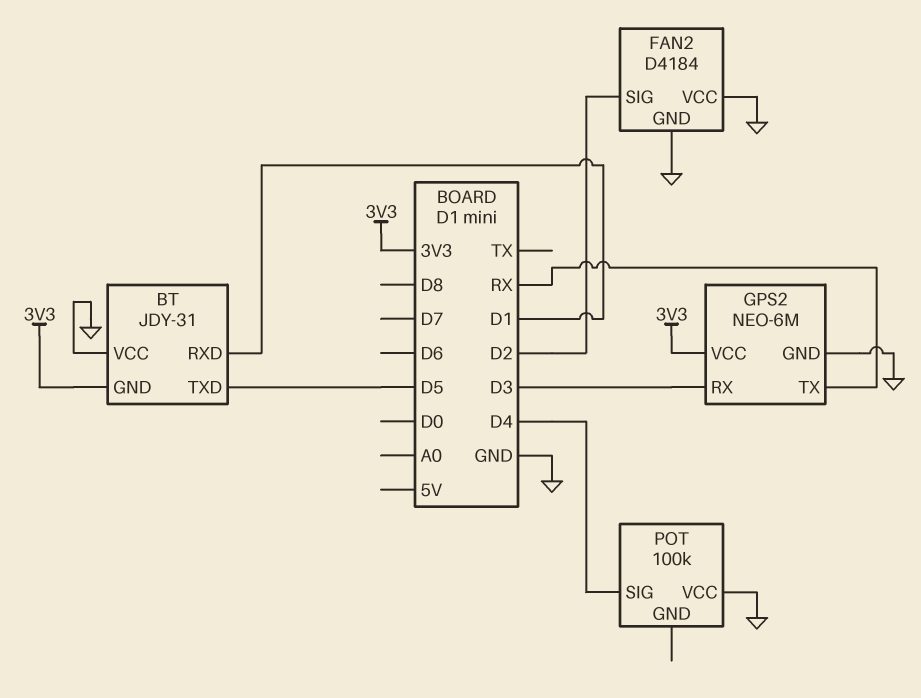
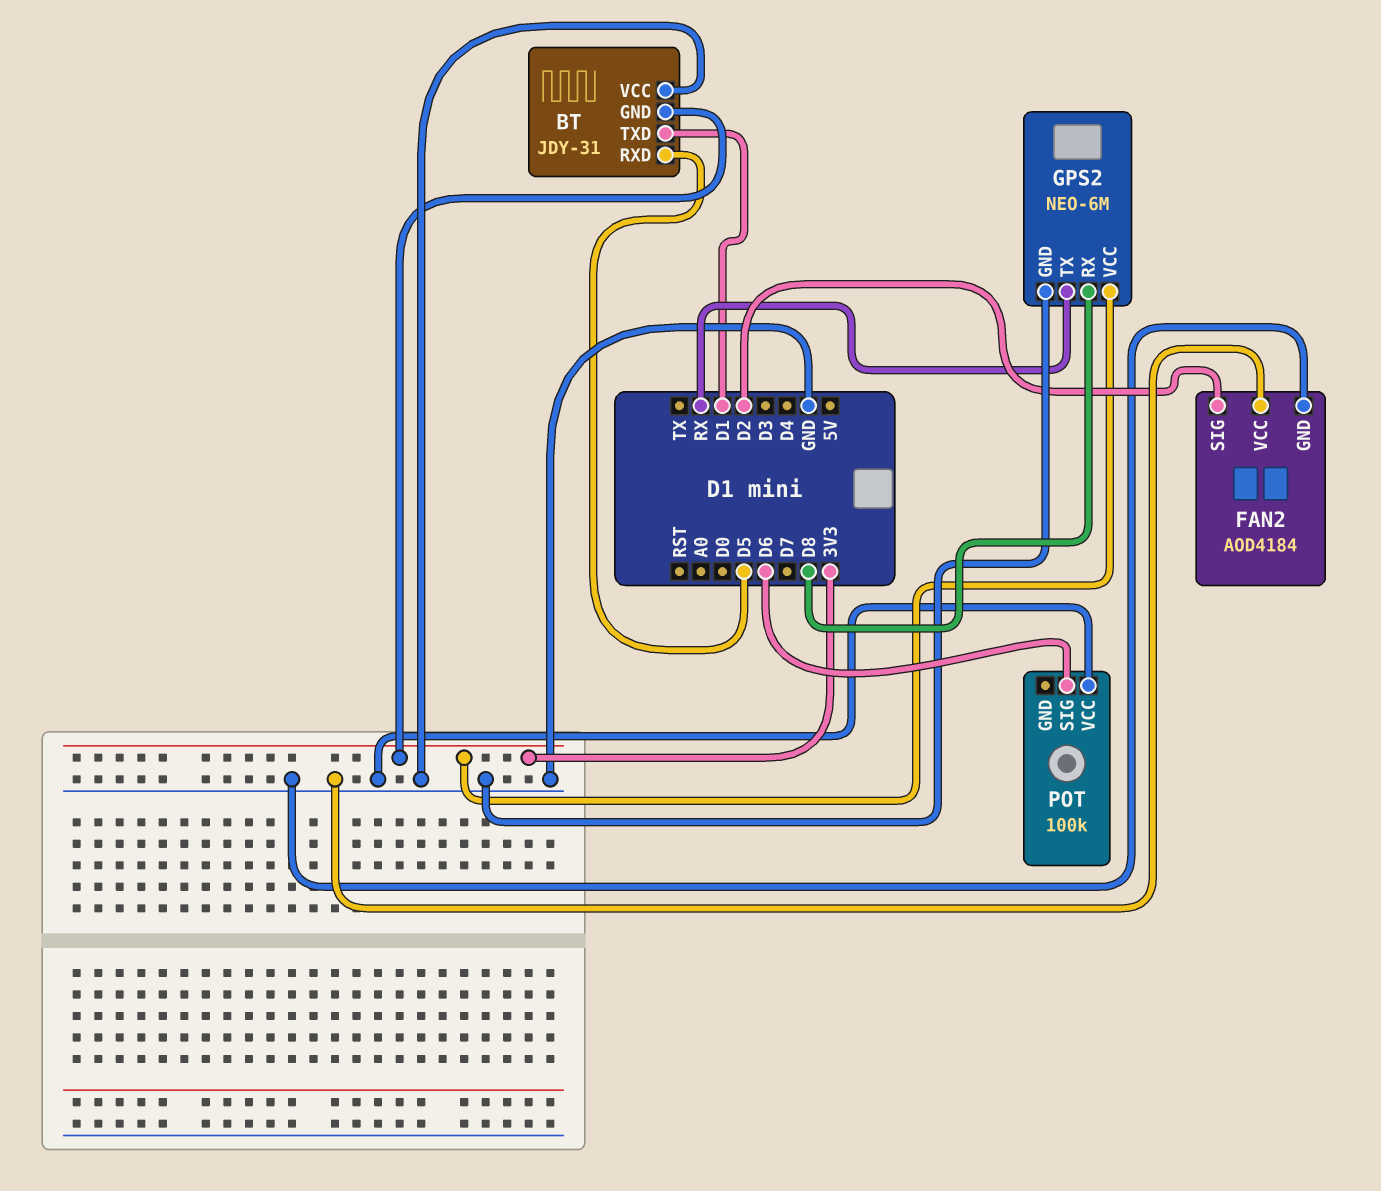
BT pin RXD: D1 -> D5
BT pin TXD: D5 -> D1
FAN2: D4184 -> AOD4184
GPS2 pin RX: D3 -> D8
POT pin SIG: D4 -> D6

